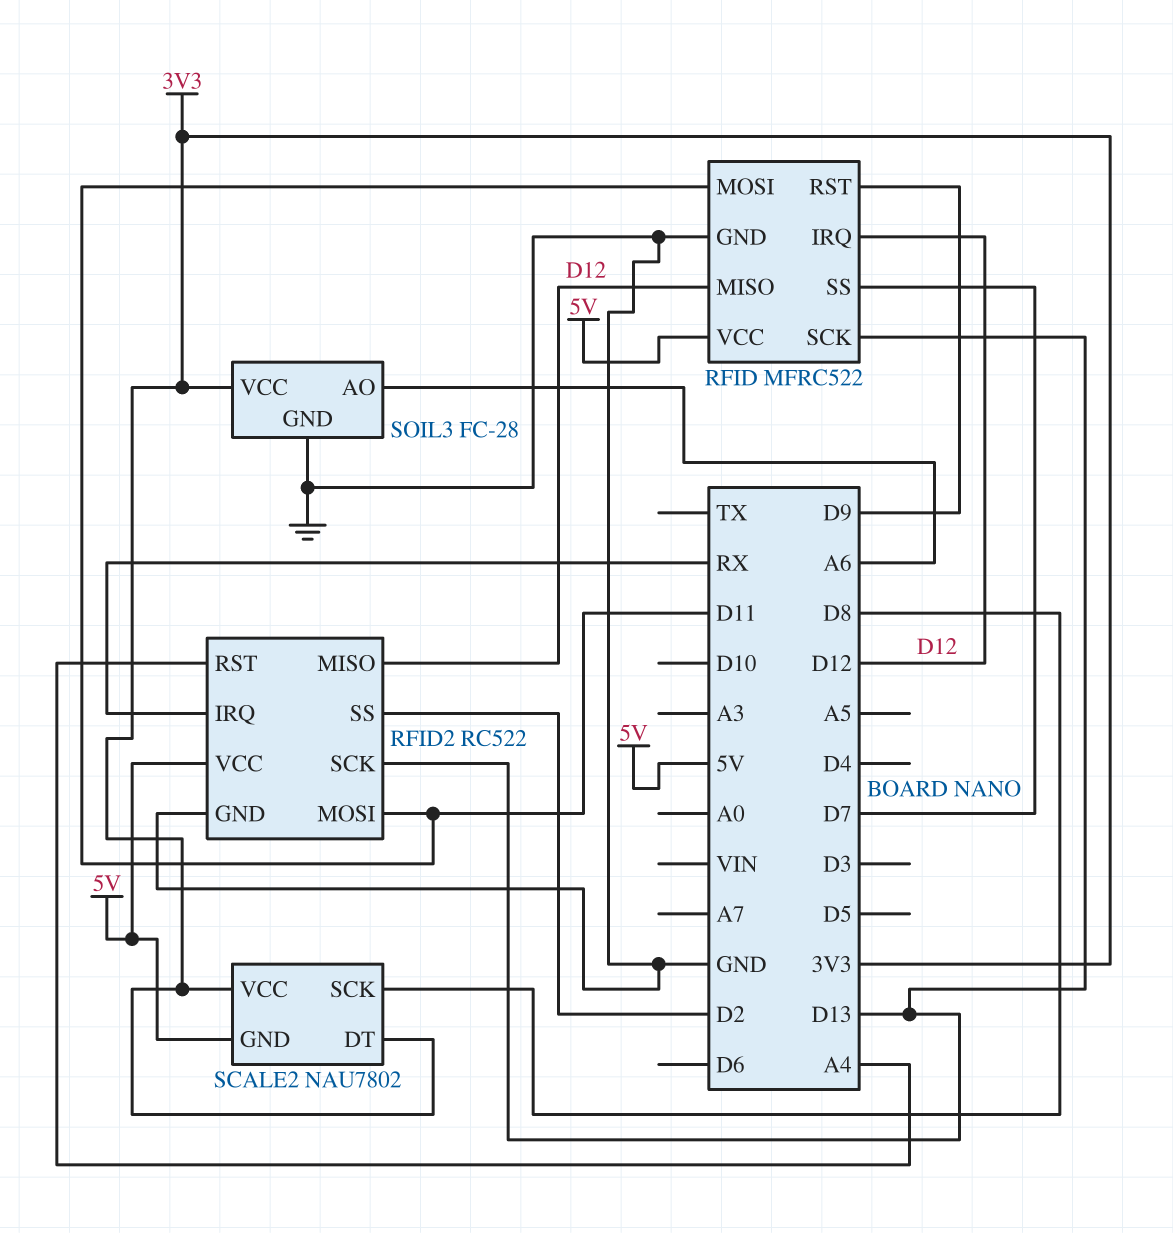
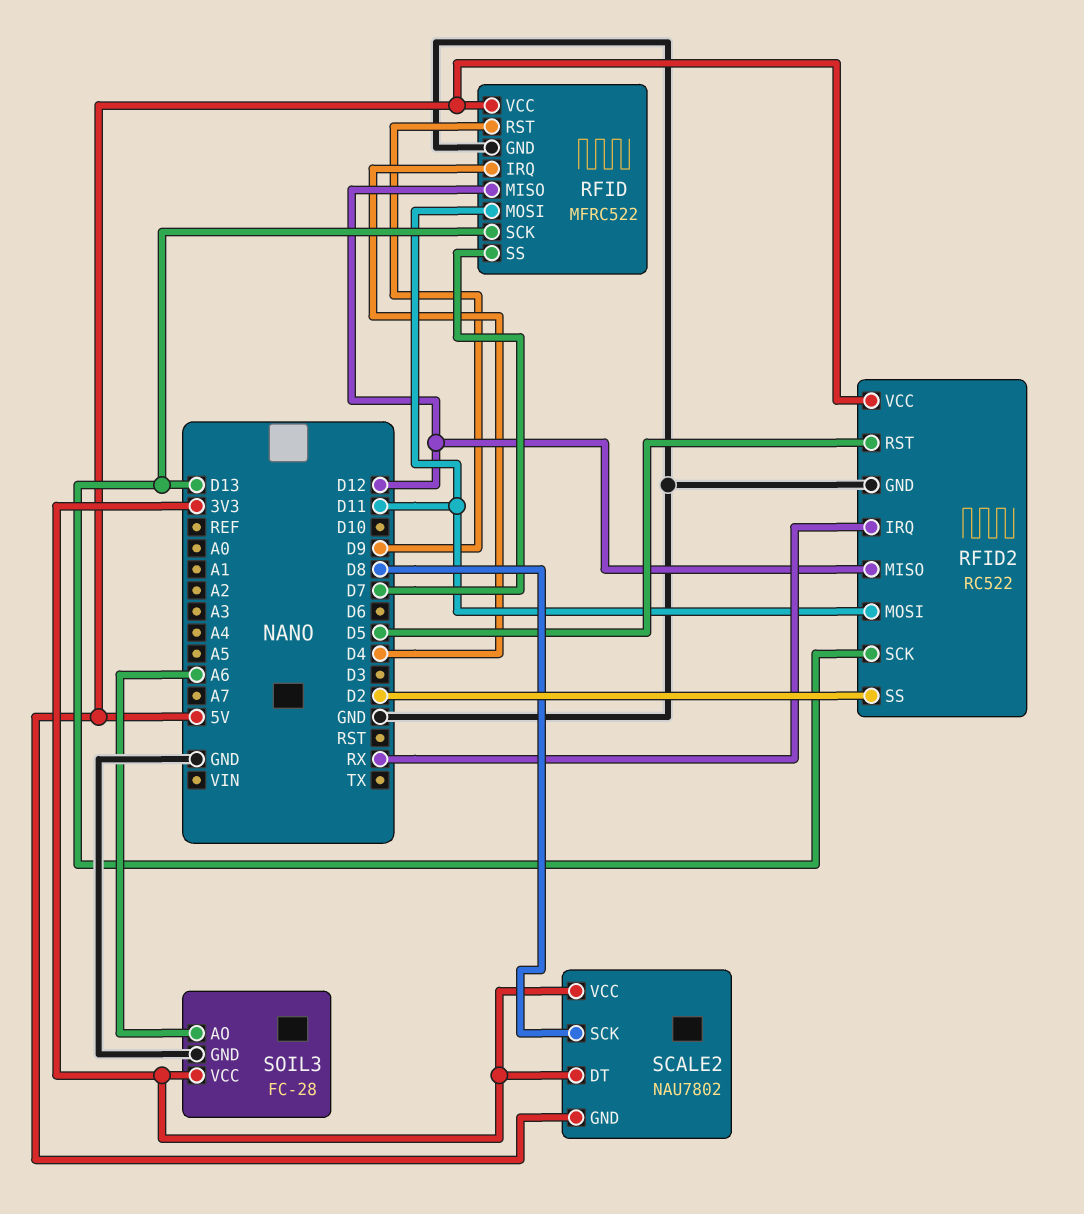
RFID pin IRQ: D12 -> D4
RFID2 pin RST: A4 -> D5

